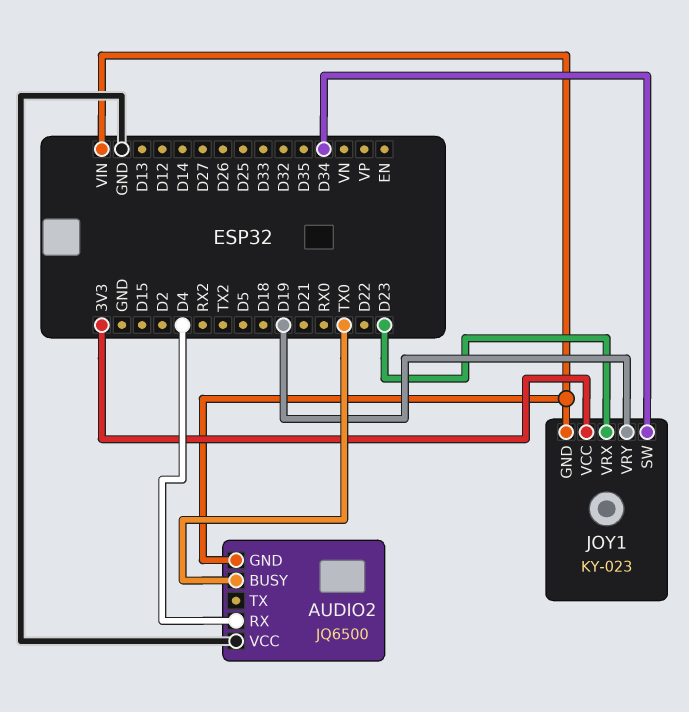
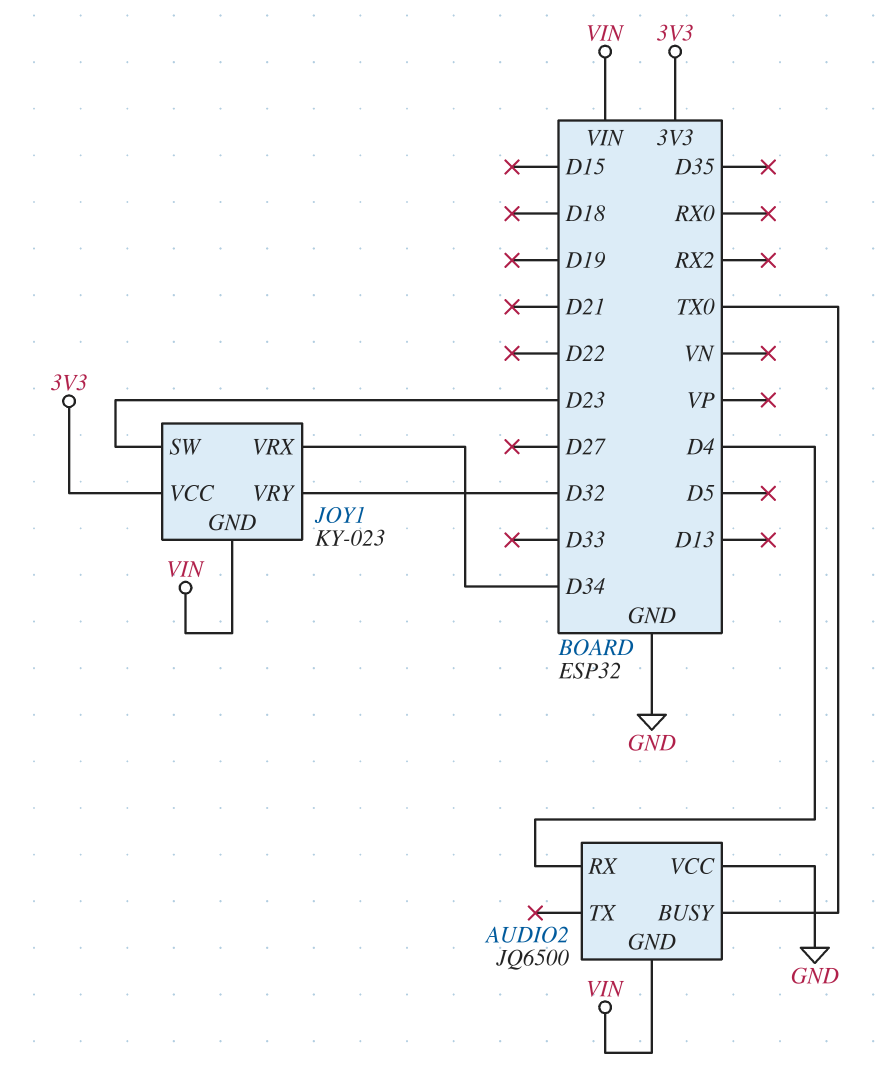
JOY1 pin SW: D34 -> D23
JOY1 pin VRX: D23 -> D34
JOY1 pin VRY: D19 -> D32

